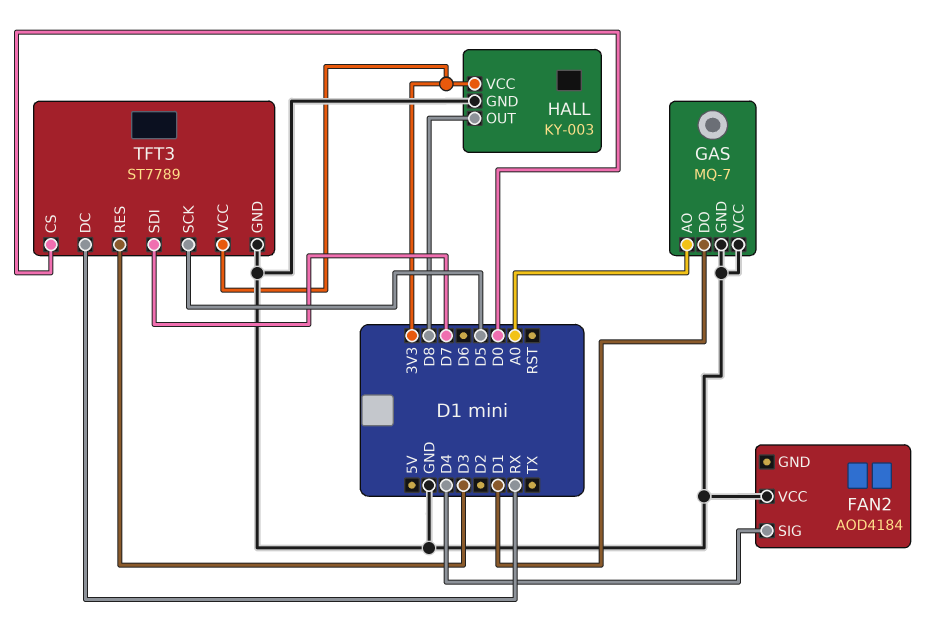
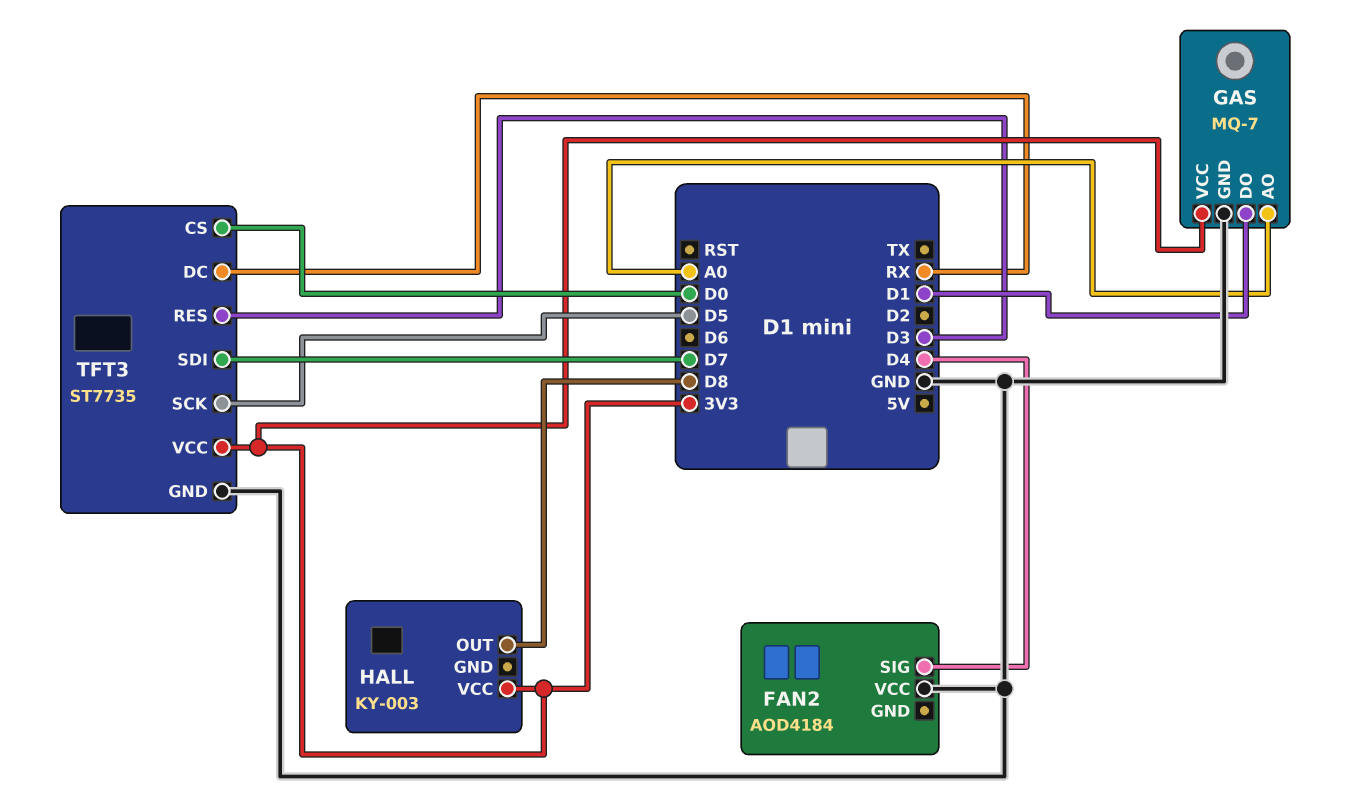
GAS pin VCC: GND -> 3V3
HALL pin GND: GND -> none
TFT3: ST7789 -> ST7735

